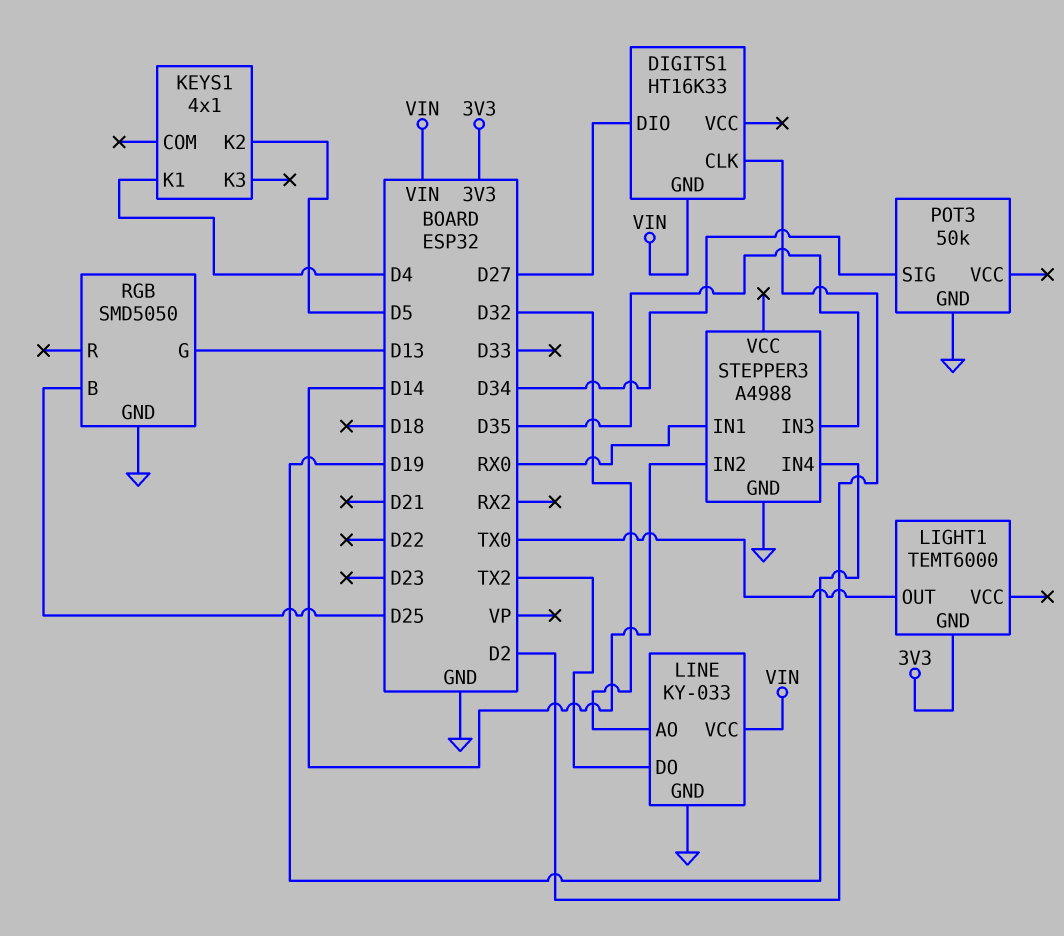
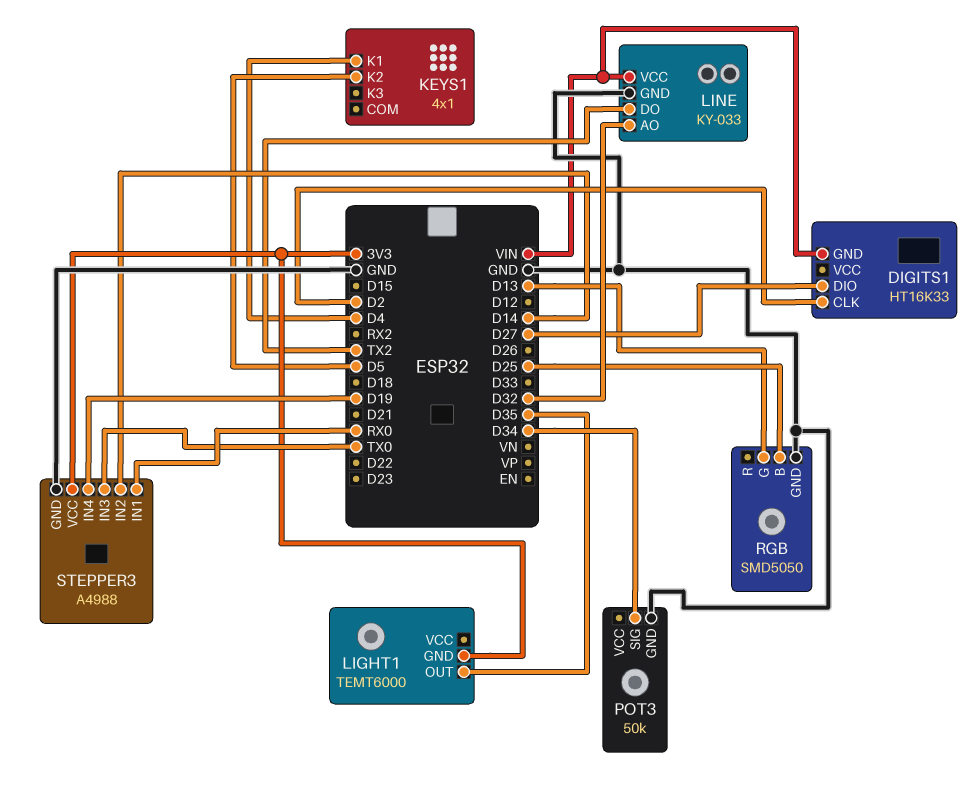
LIGHT1 pin OUT: TX0 -> D35
STEPPER3 pin IN3: D35 -> TX0
STEPPER3 pin VCC: none -> 3V3

